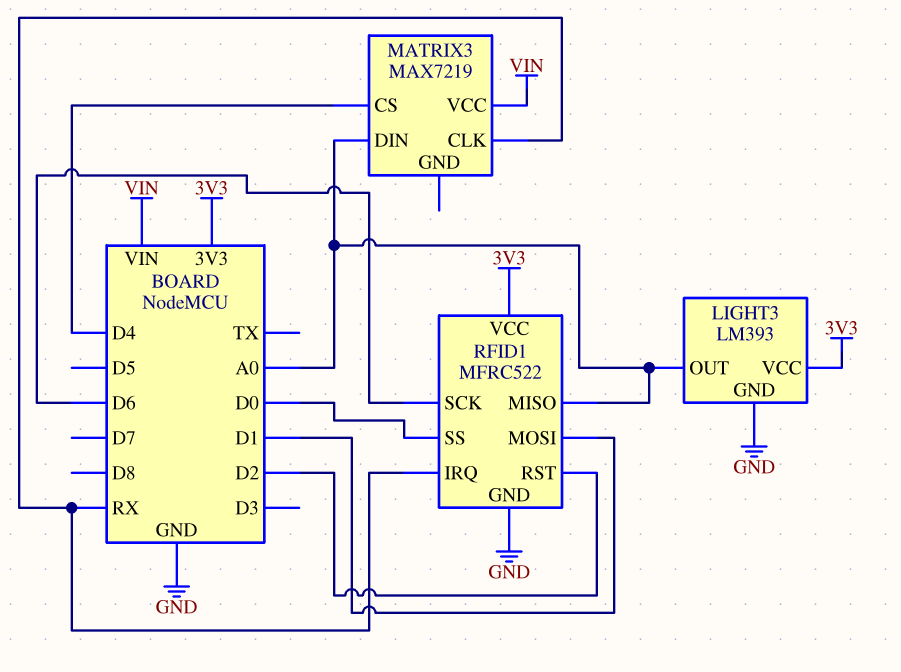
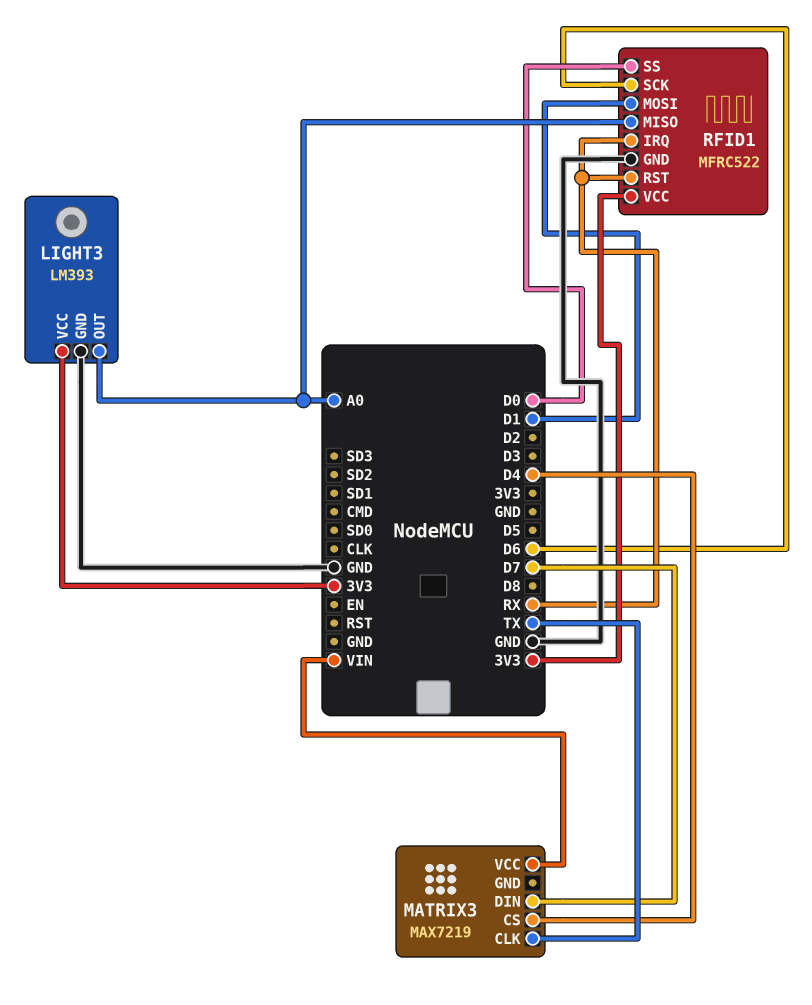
MATRIX3 pin CLK: RX -> TX
MATRIX3 pin DIN: A0 -> D7
RFID1 pin RST: D2 -> RX

